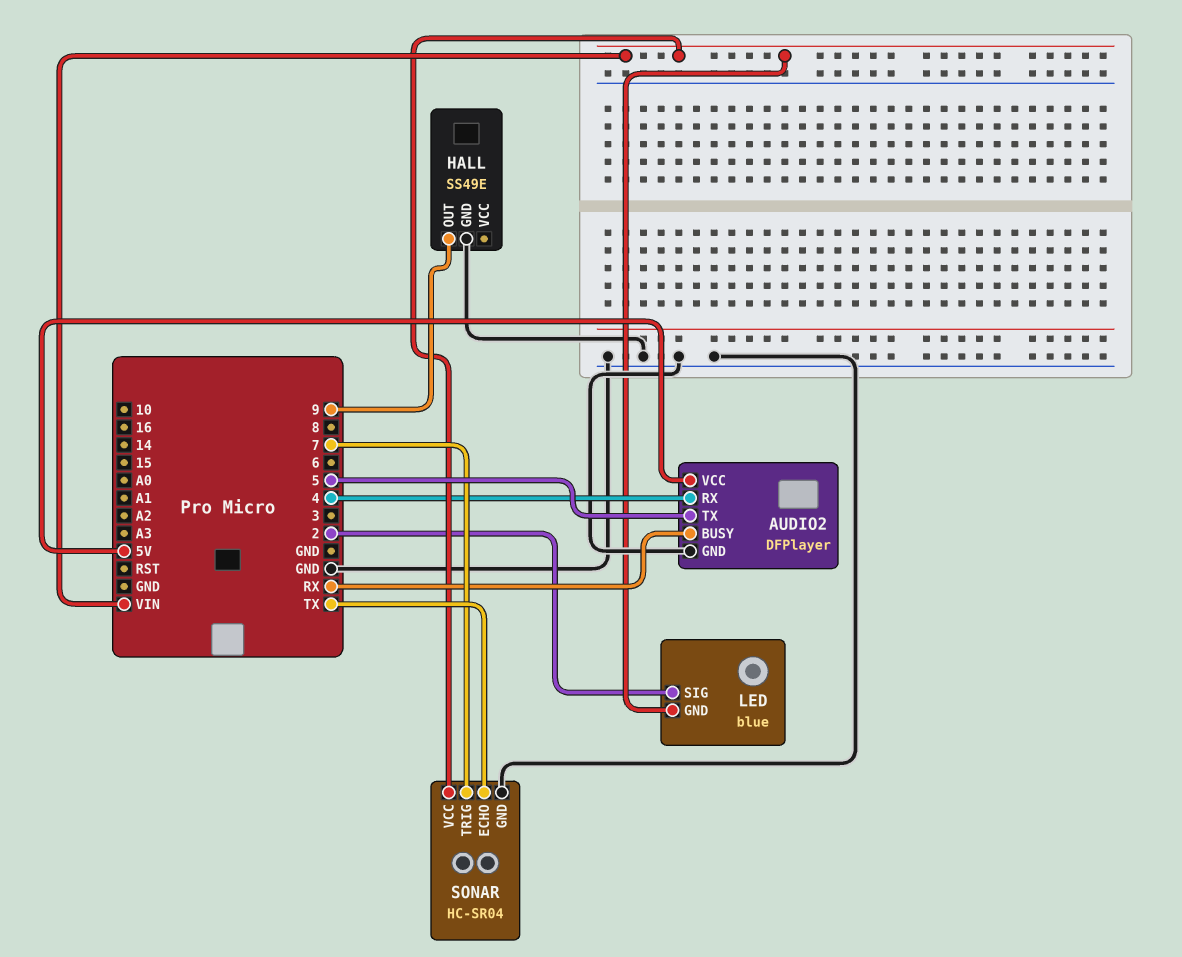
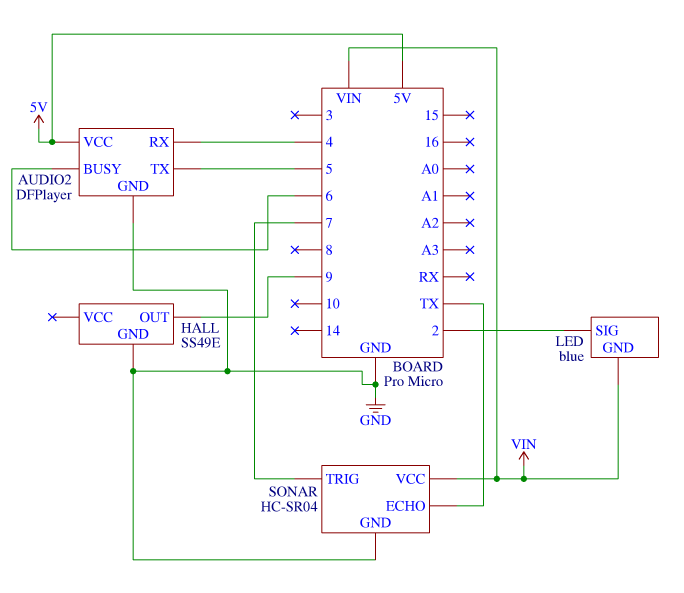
AUDIO2 pin BUSY: RX -> 6

